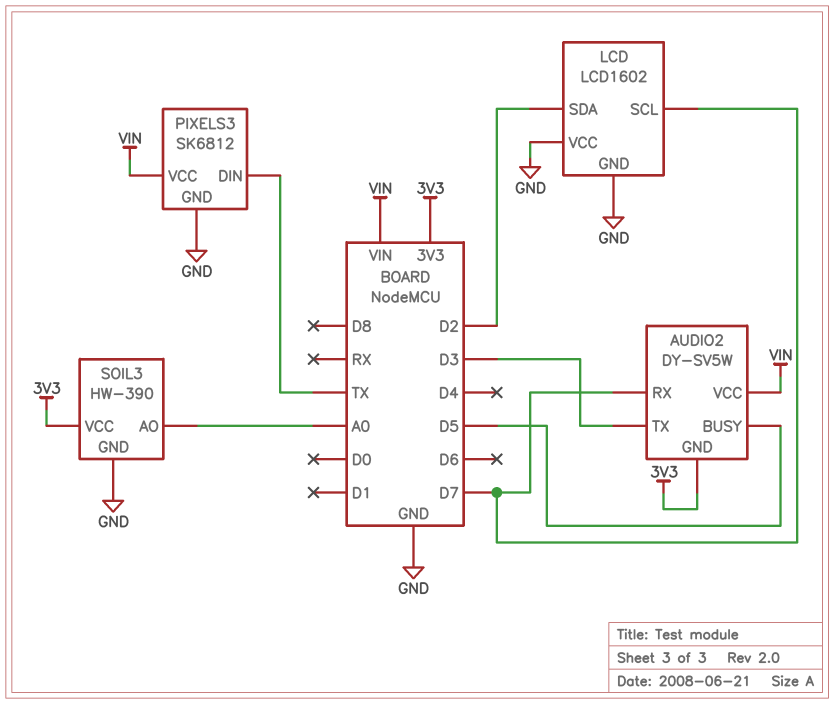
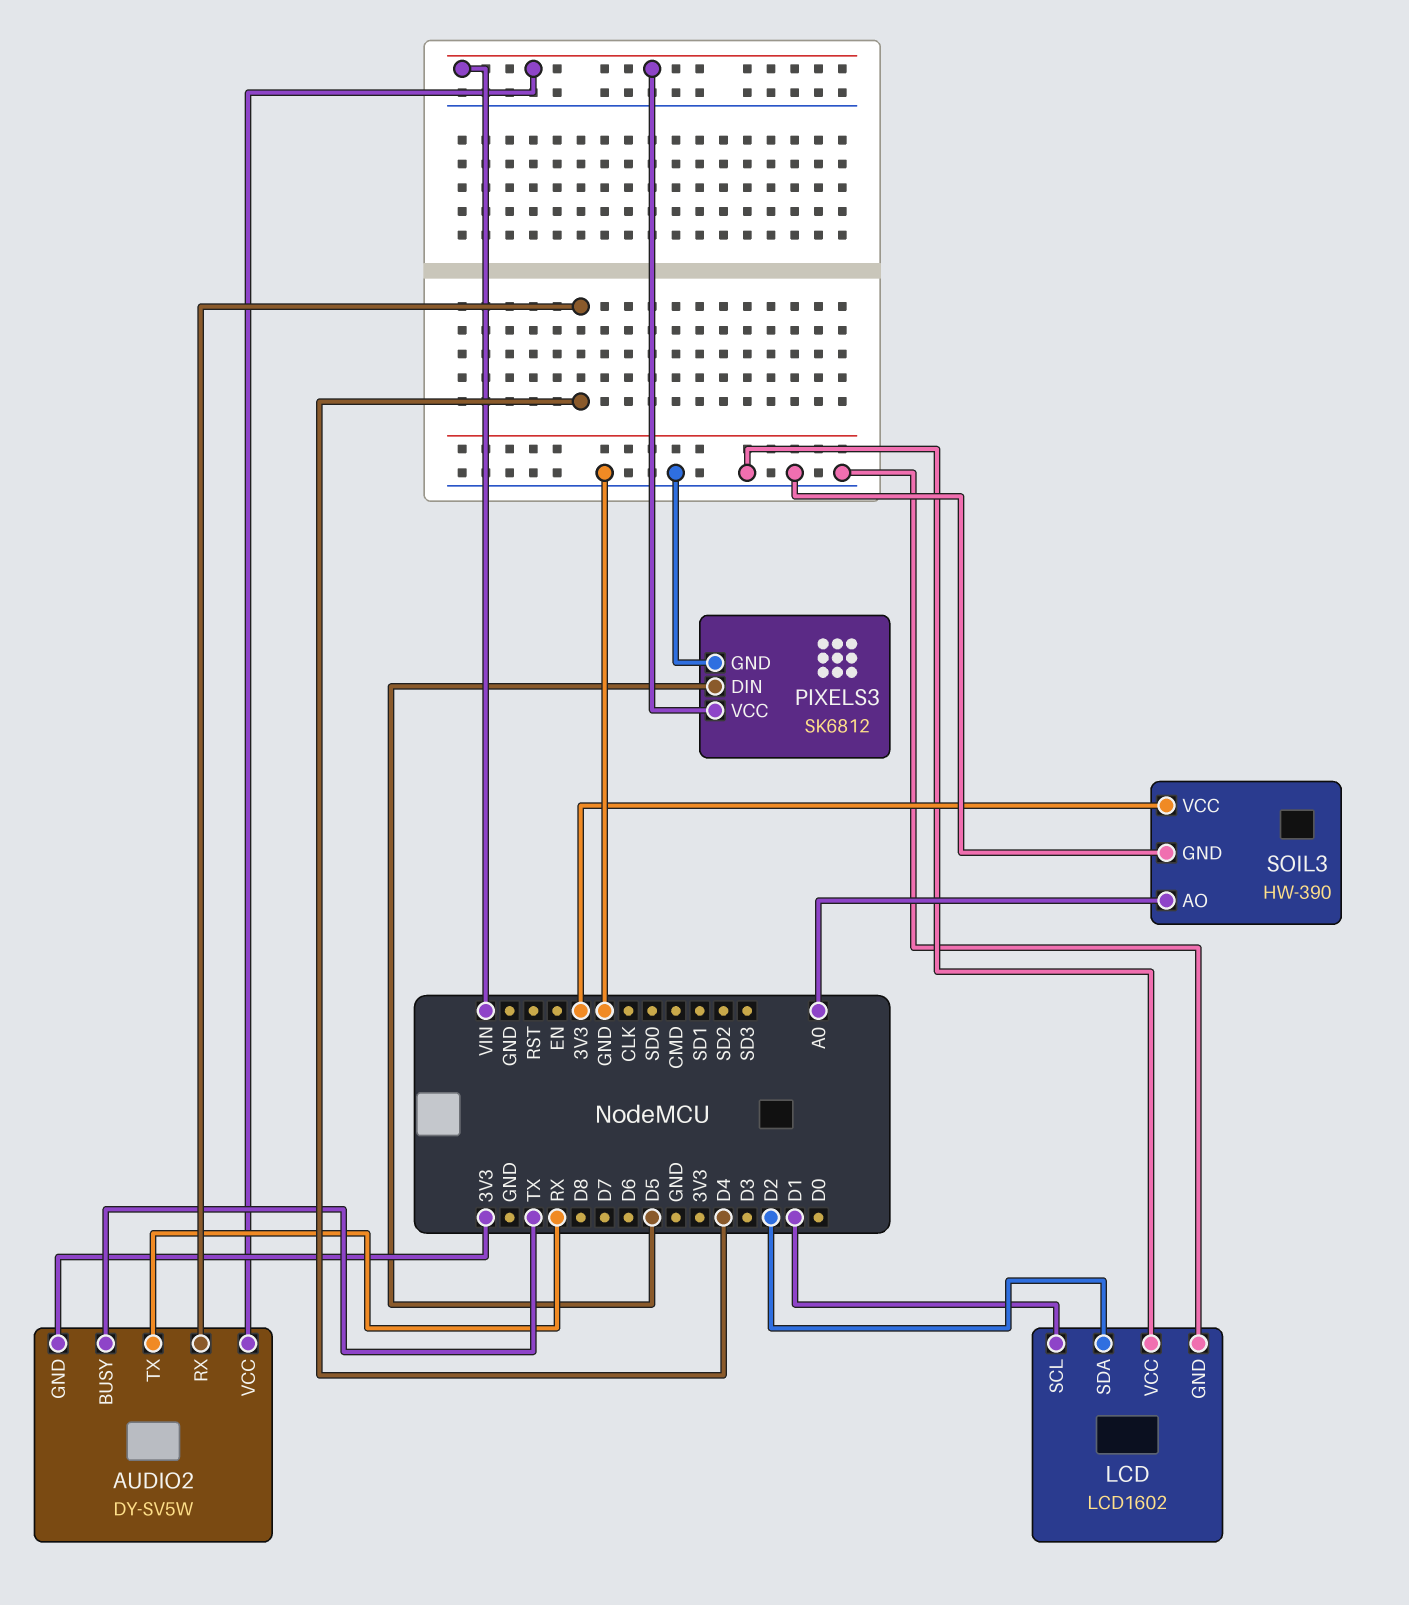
AUDIO2 pin BUSY: D5 -> TX
AUDIO2 pin RX: D7 -> D4
AUDIO2 pin TX: D3 -> RX
LCD pin SCL: D7 -> D1
PIXELS3 pin DIN: TX -> D5

